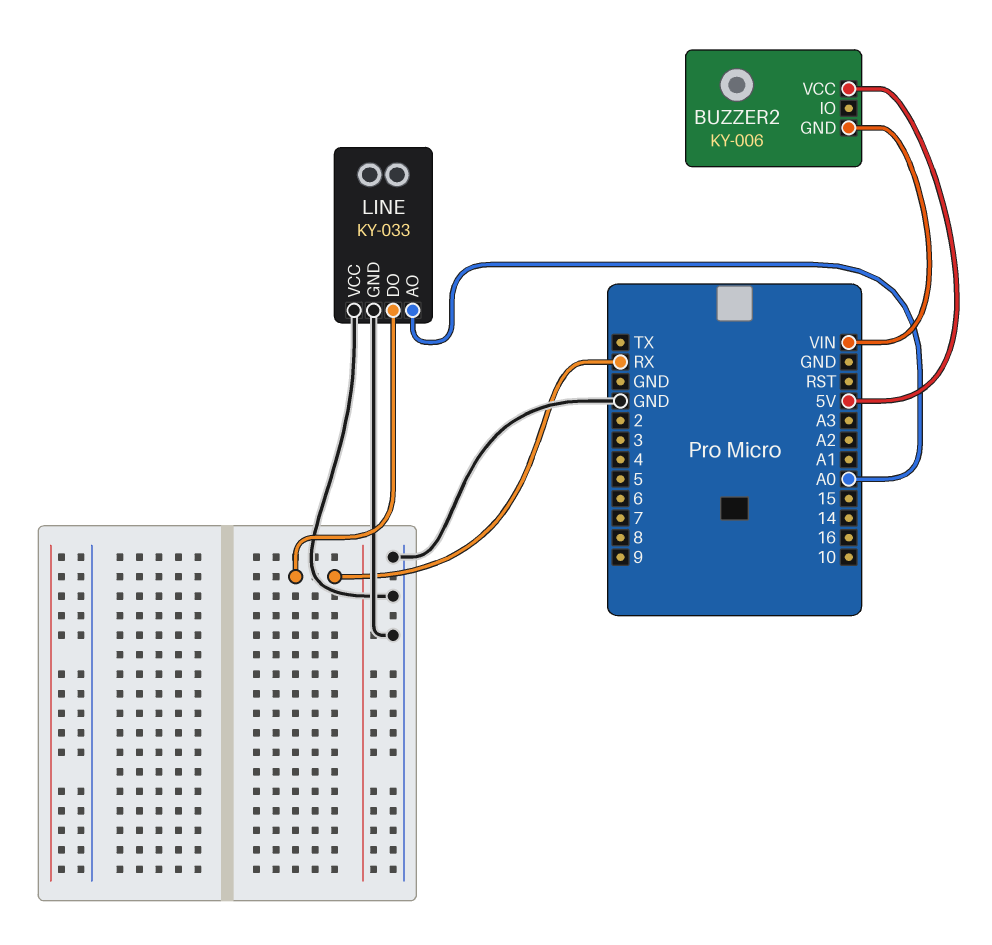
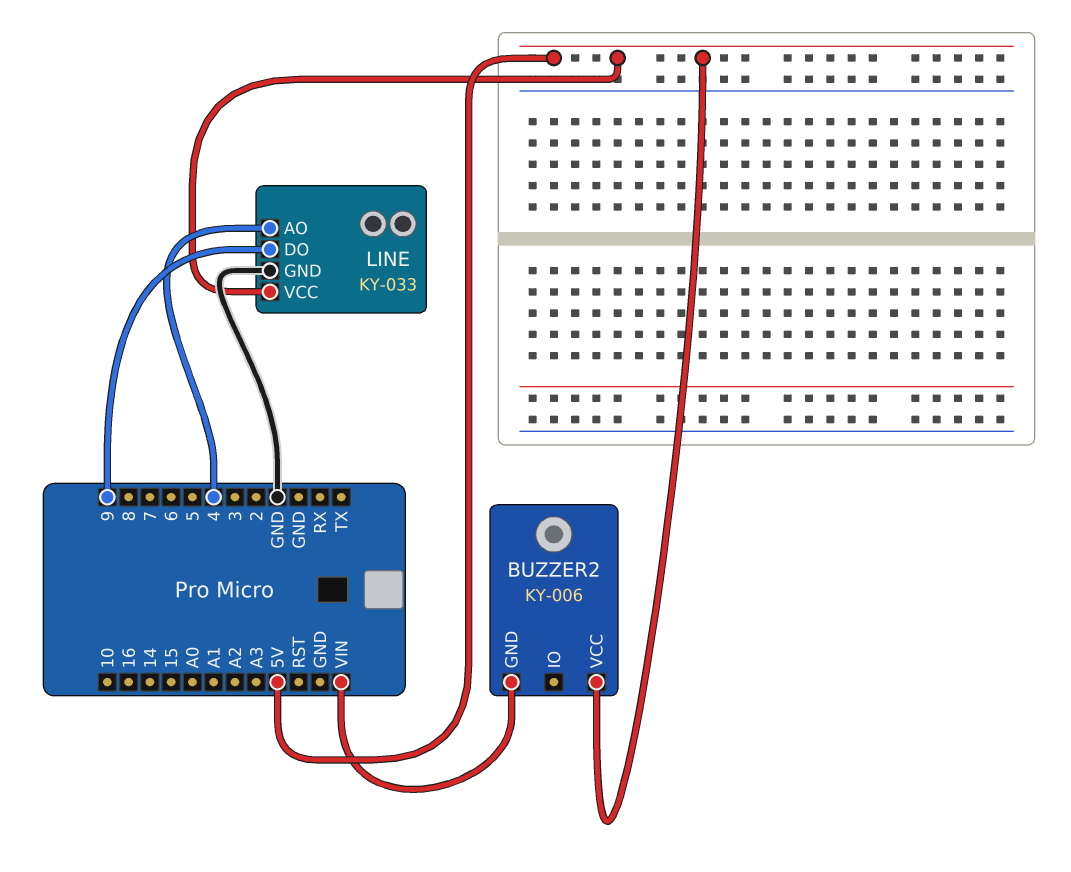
LINE pin AO: A0 -> 4
LINE pin DO: RX -> 9
LINE pin VCC: GND -> 5V

